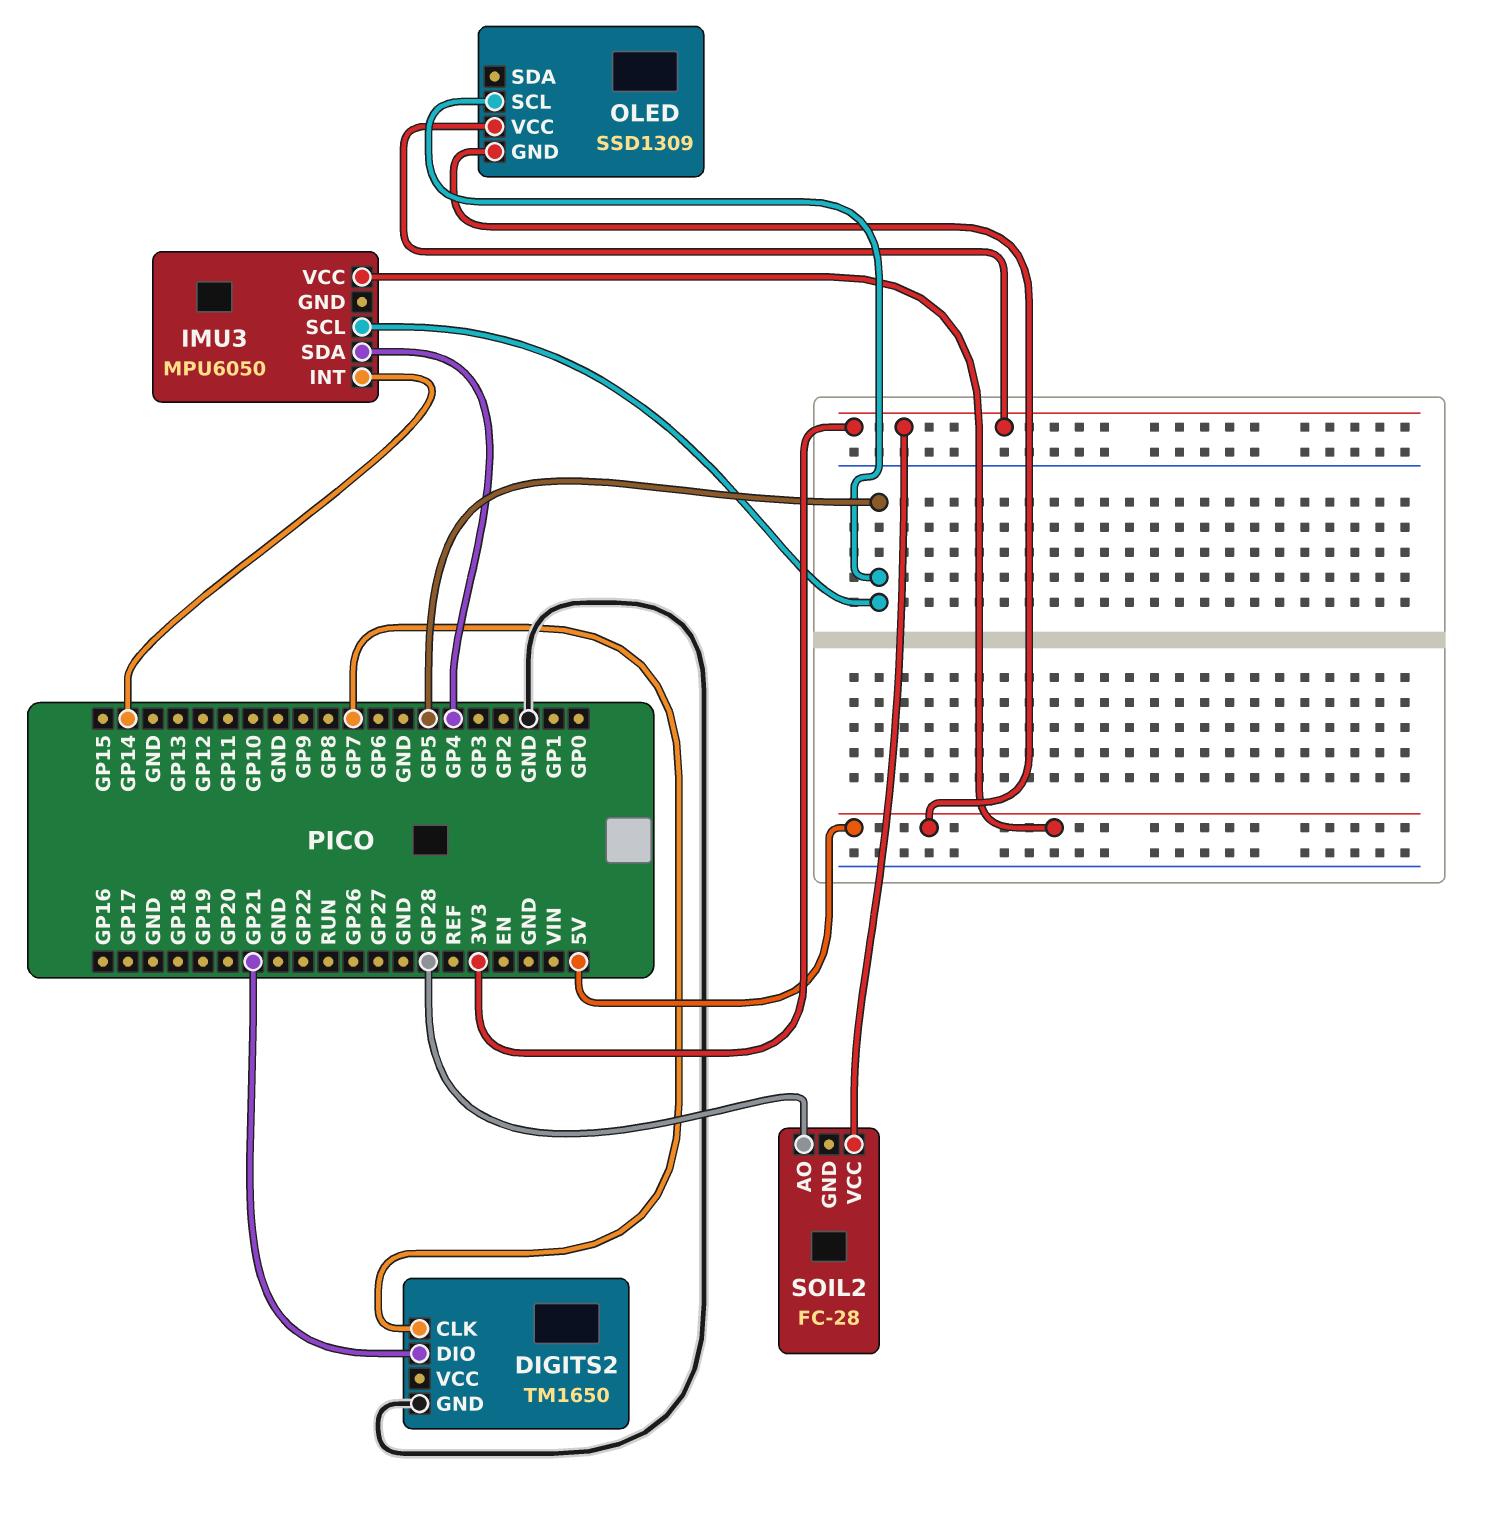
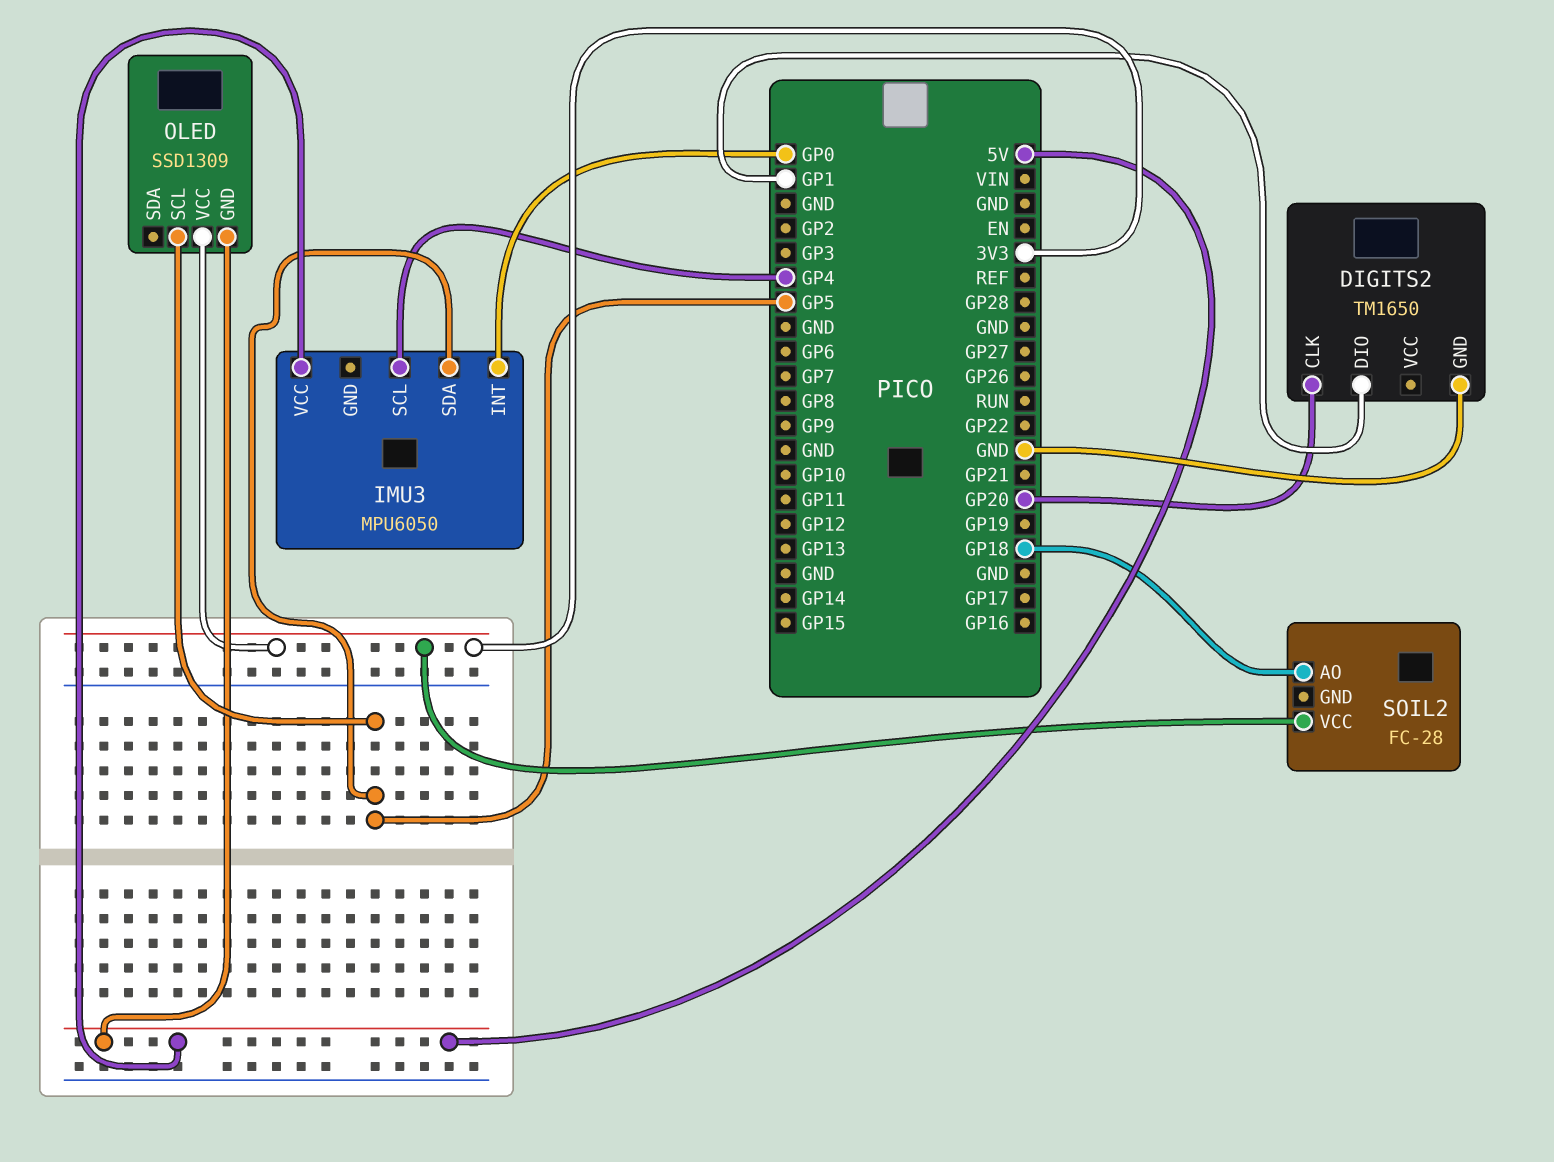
DIGITS2 pin CLK: GP7 -> GP20
DIGITS2 pin DIO: GP21 -> GP1
IMU3 pin INT: GP14 -> GP0
IMU3 pin SCL: GP5 -> GP4
IMU3 pin SDA: GP4 -> GP5
SOIL2 pin AO: GP28 -> GP18

